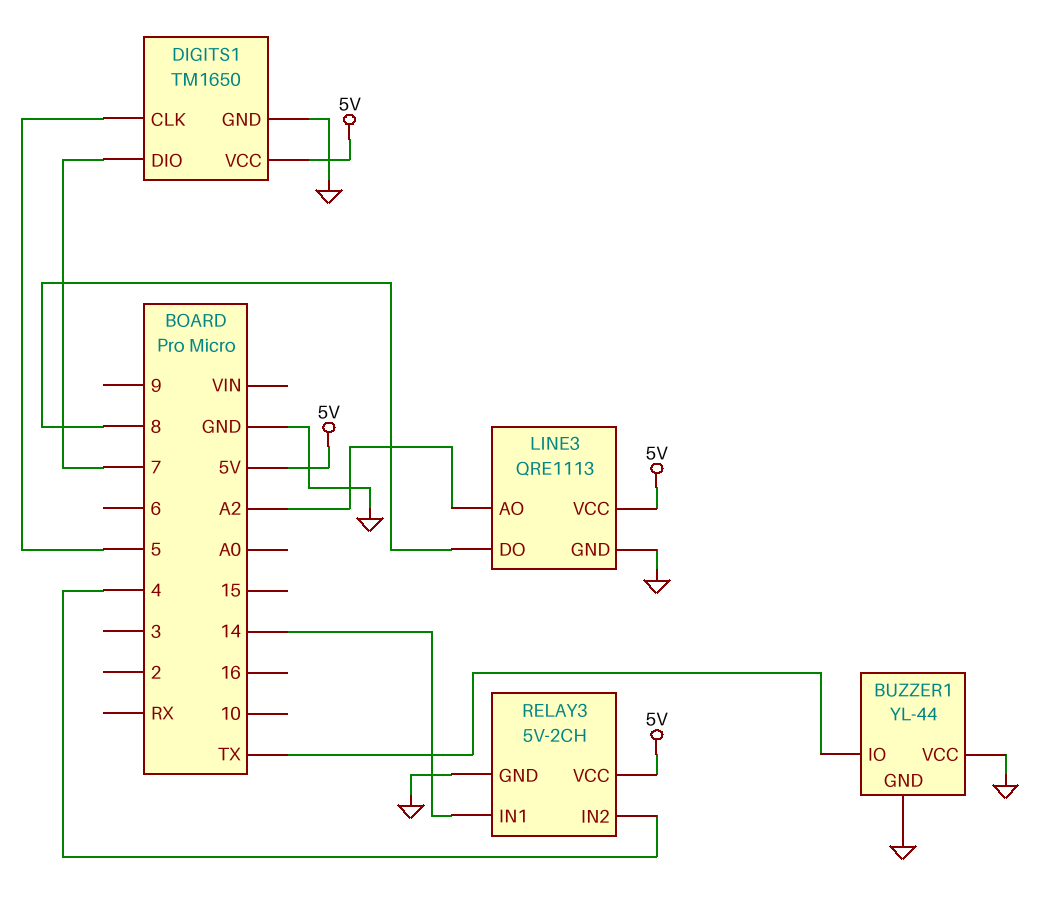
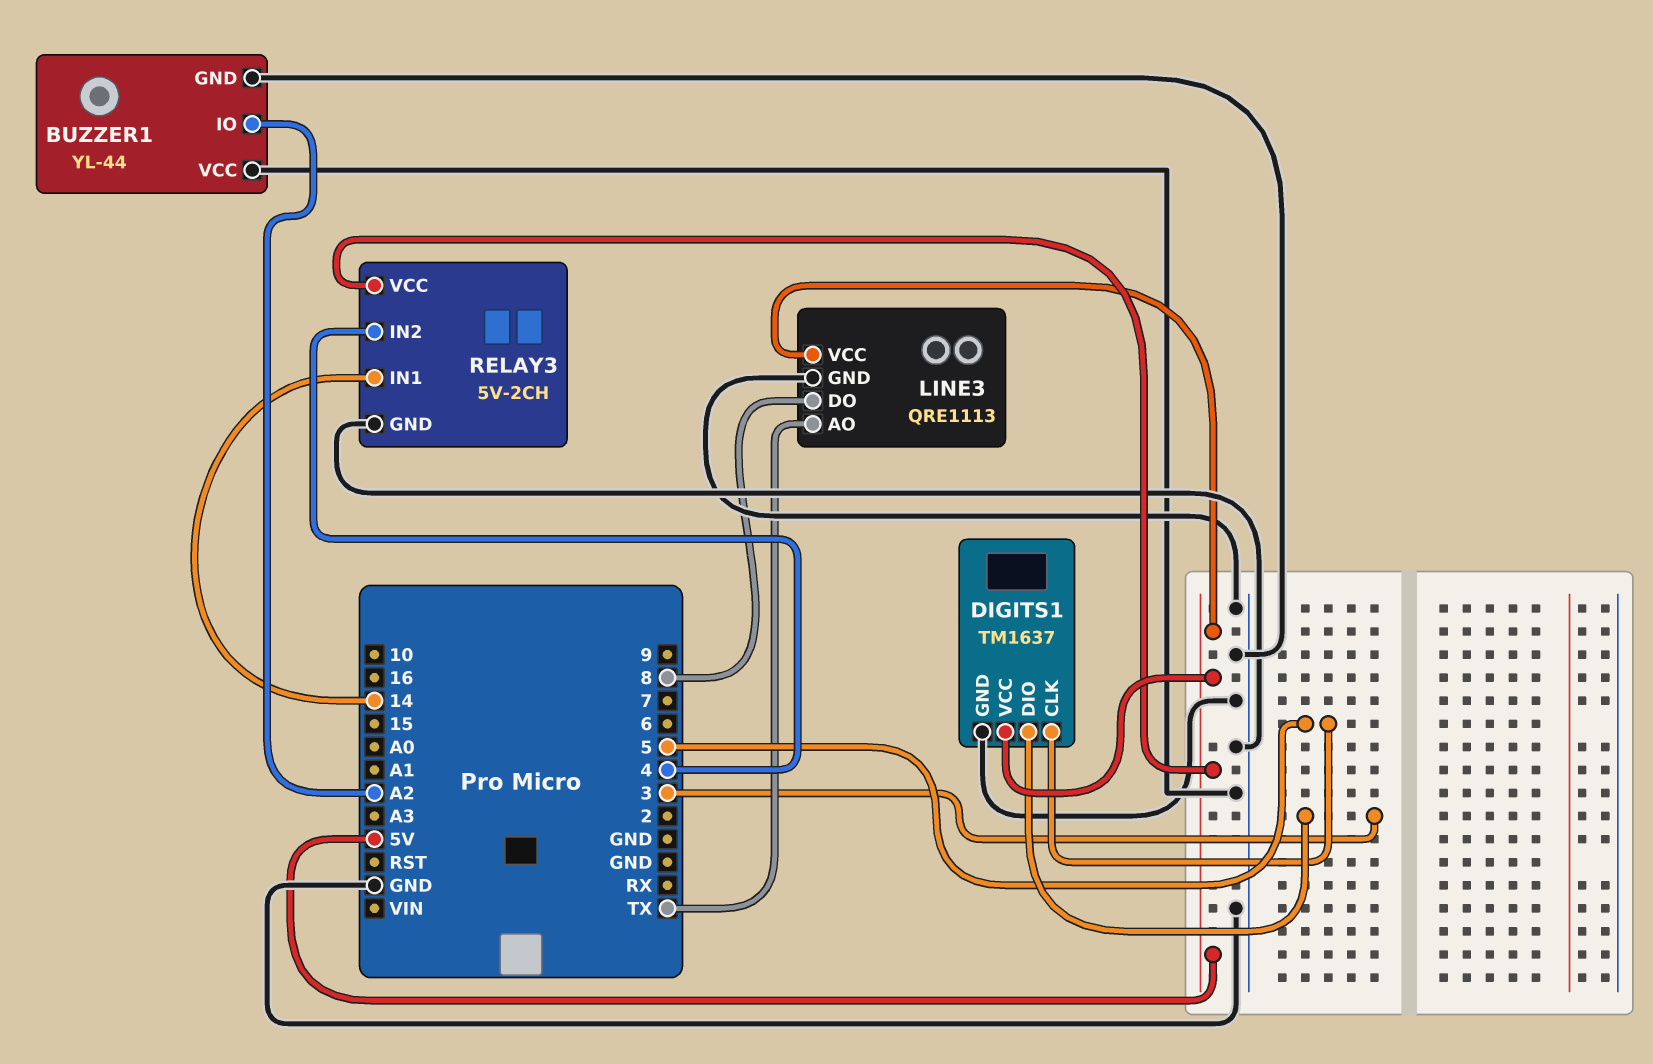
BUZZER1 pin IO: TX -> A2
DIGITS1: TM1650 -> TM1637
DIGITS1 pin DIO: 7 -> 3
LINE3 pin AO: A2 -> TX

